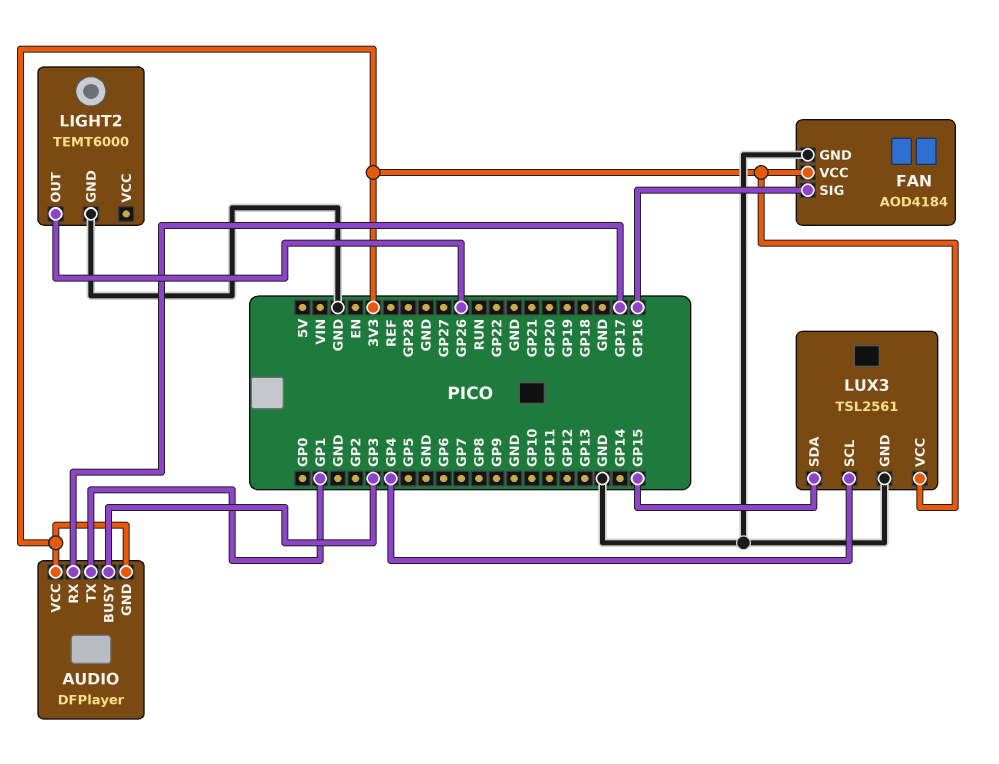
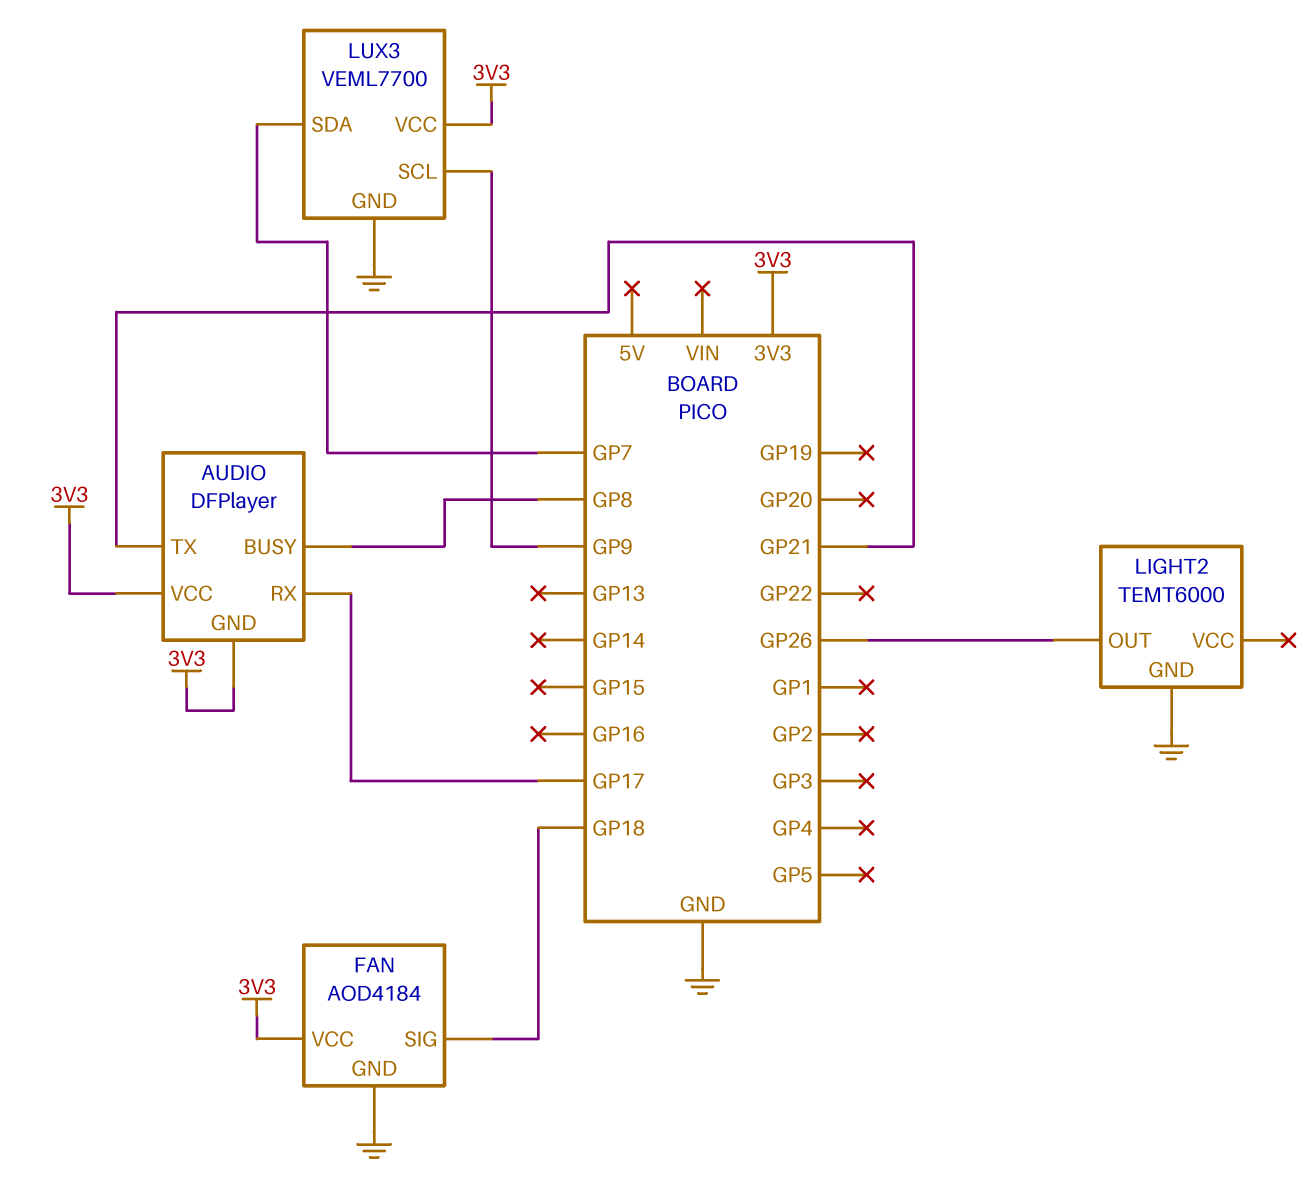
AUDIO pin BUSY: GP3 -> GP8
AUDIO pin TX: GP1 -> GP21
FAN pin SIG: GP16 -> GP18
LUX3: TSL2561 -> VEML7700
LUX3 pin SCL: GP4 -> GP9
LUX3 pin SDA: GP15 -> GP7

